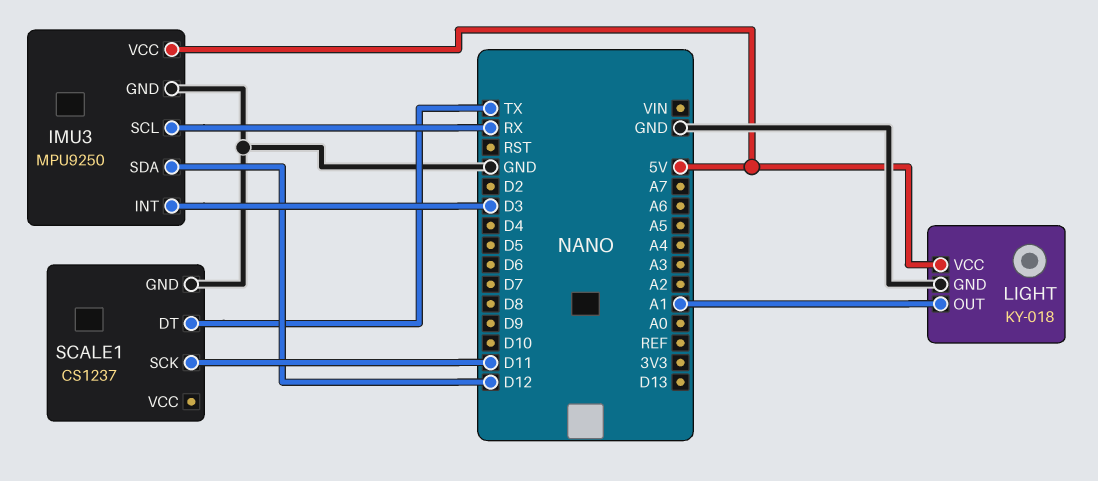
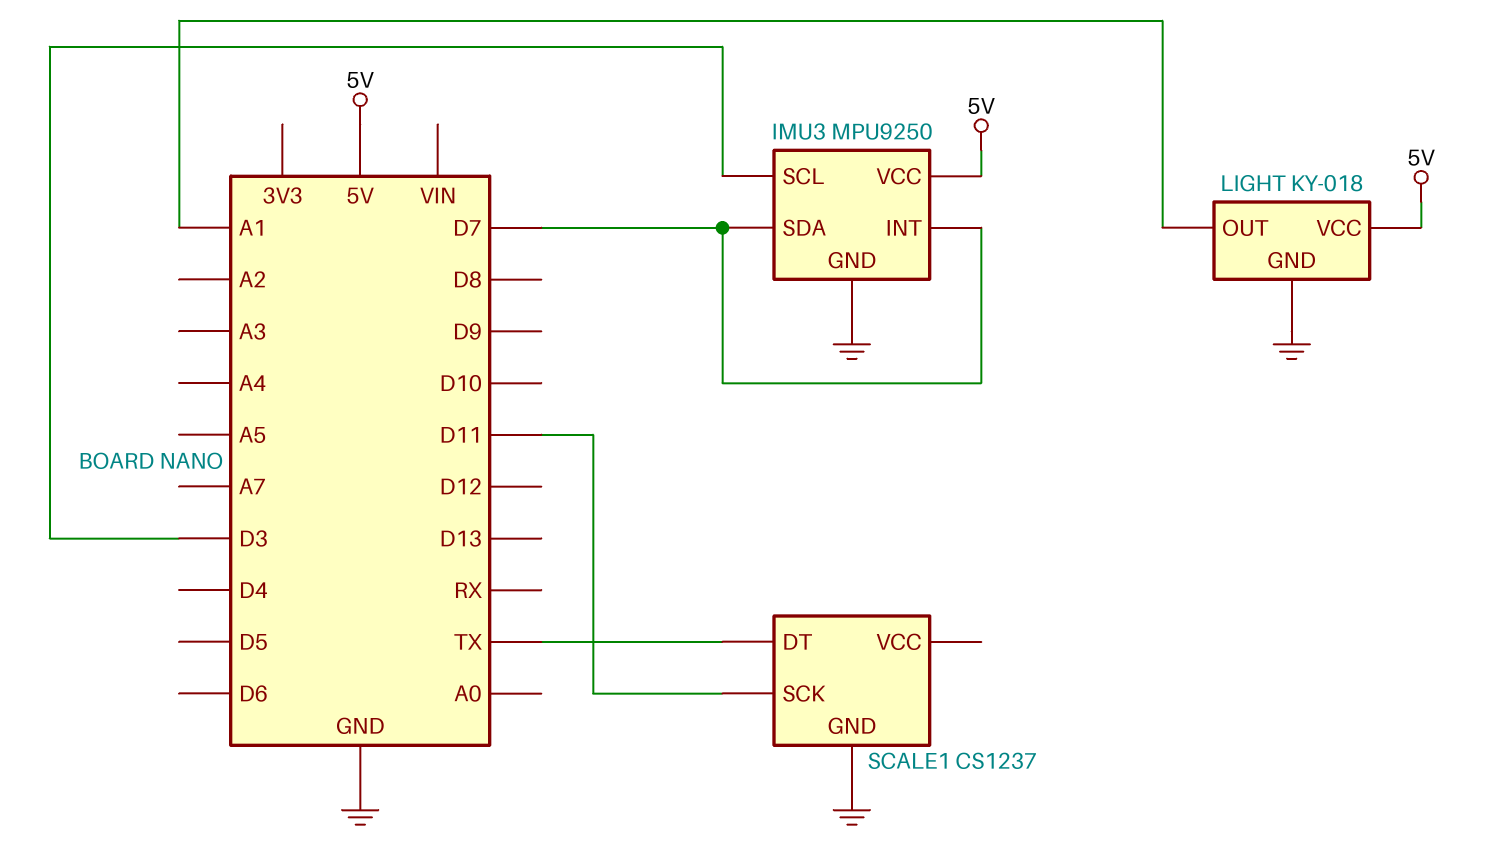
IMU3 pin INT: D3 -> D7
IMU3 pin SCL: RX -> D3
IMU3 pin SDA: D12 -> D7

